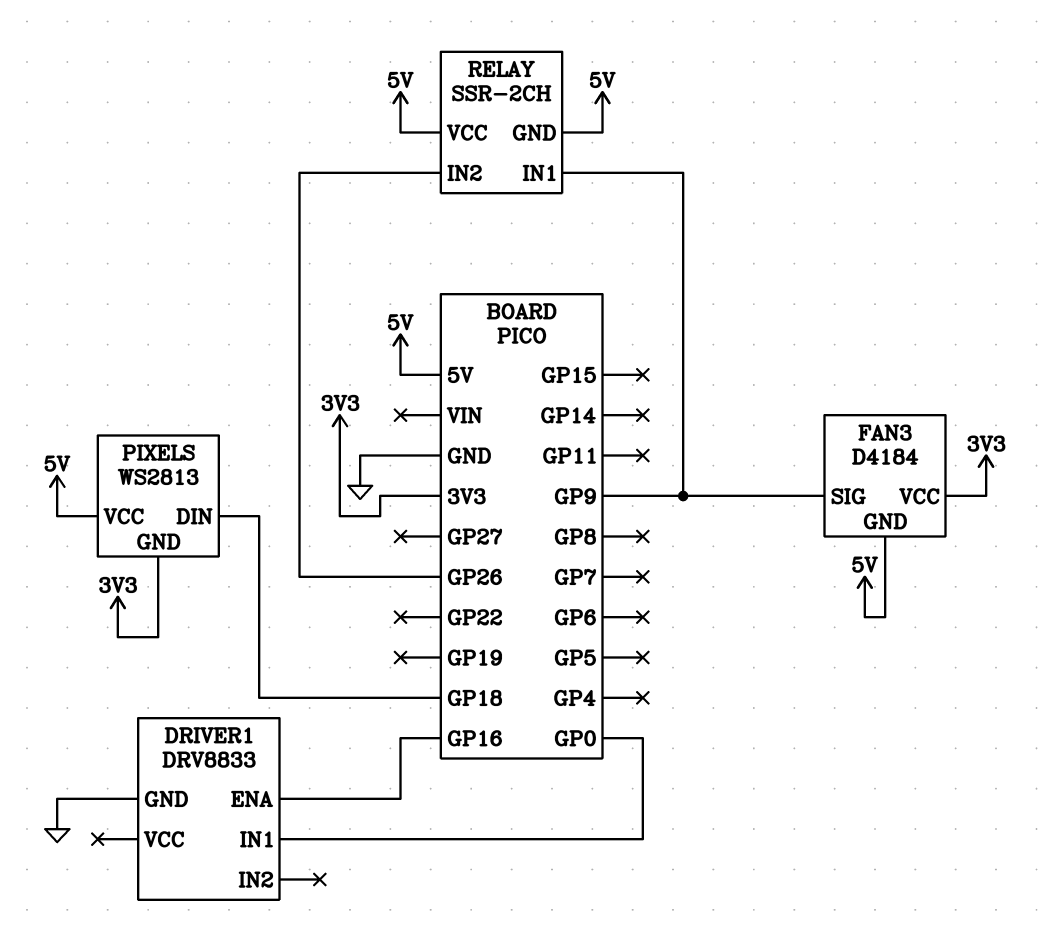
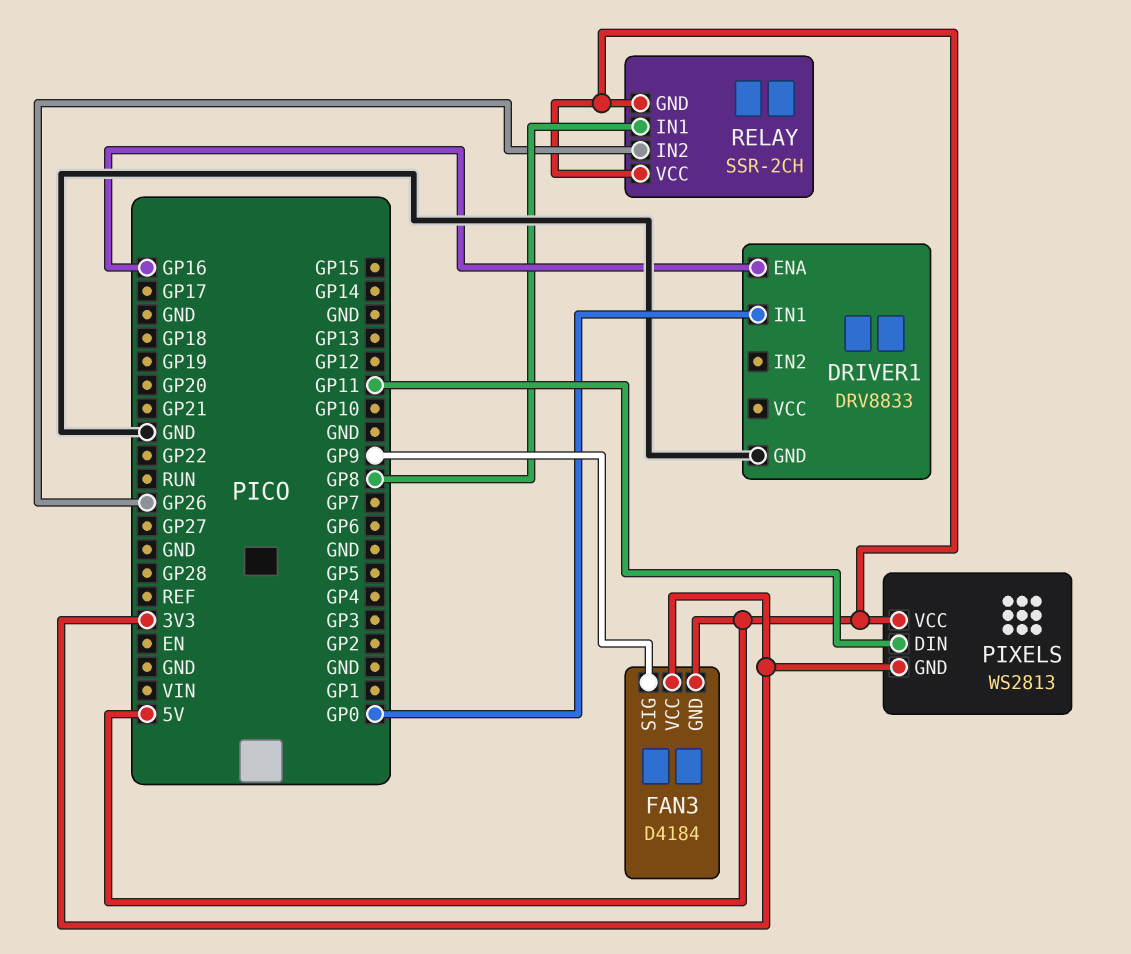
PIXELS pin DIN: GP18 -> GP11
RELAY pin IN1: GP9 -> GP8

